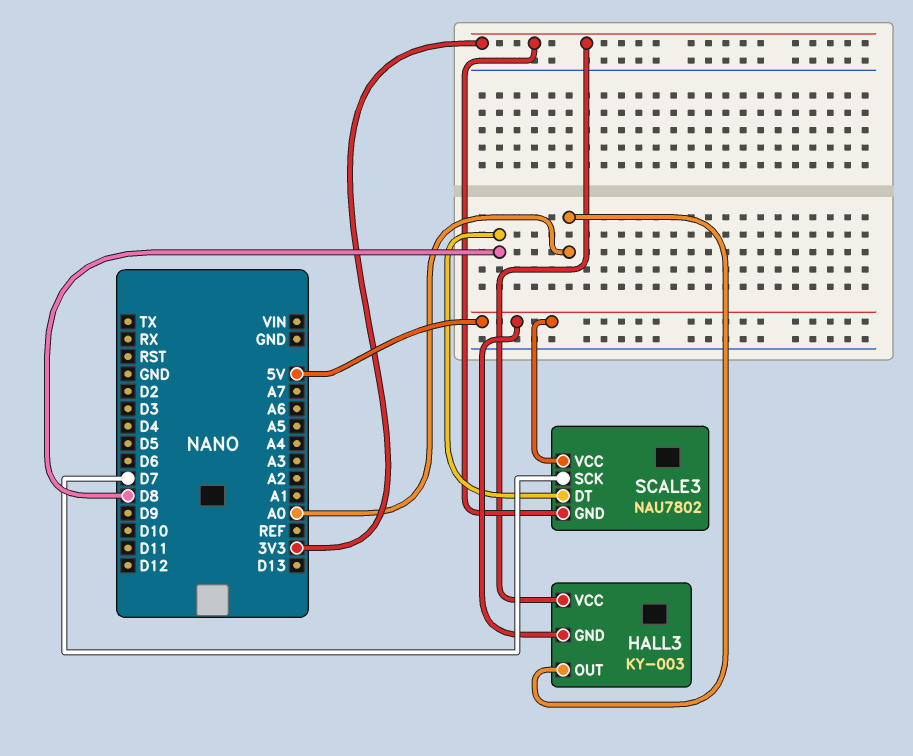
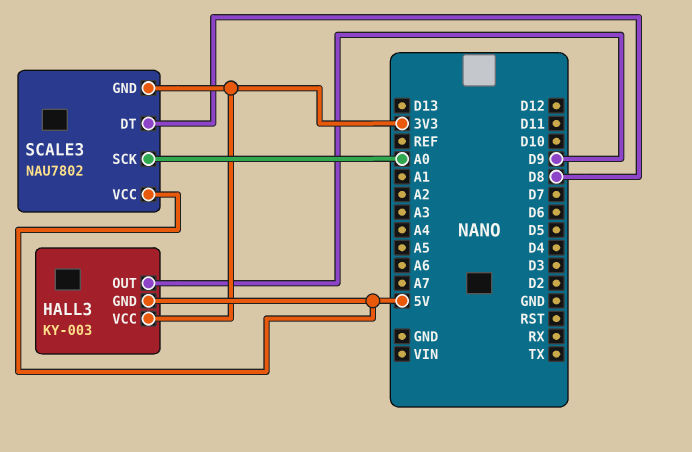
HALL3 pin OUT: A0 -> D9
SCALE3 pin SCK: D7 -> A0

